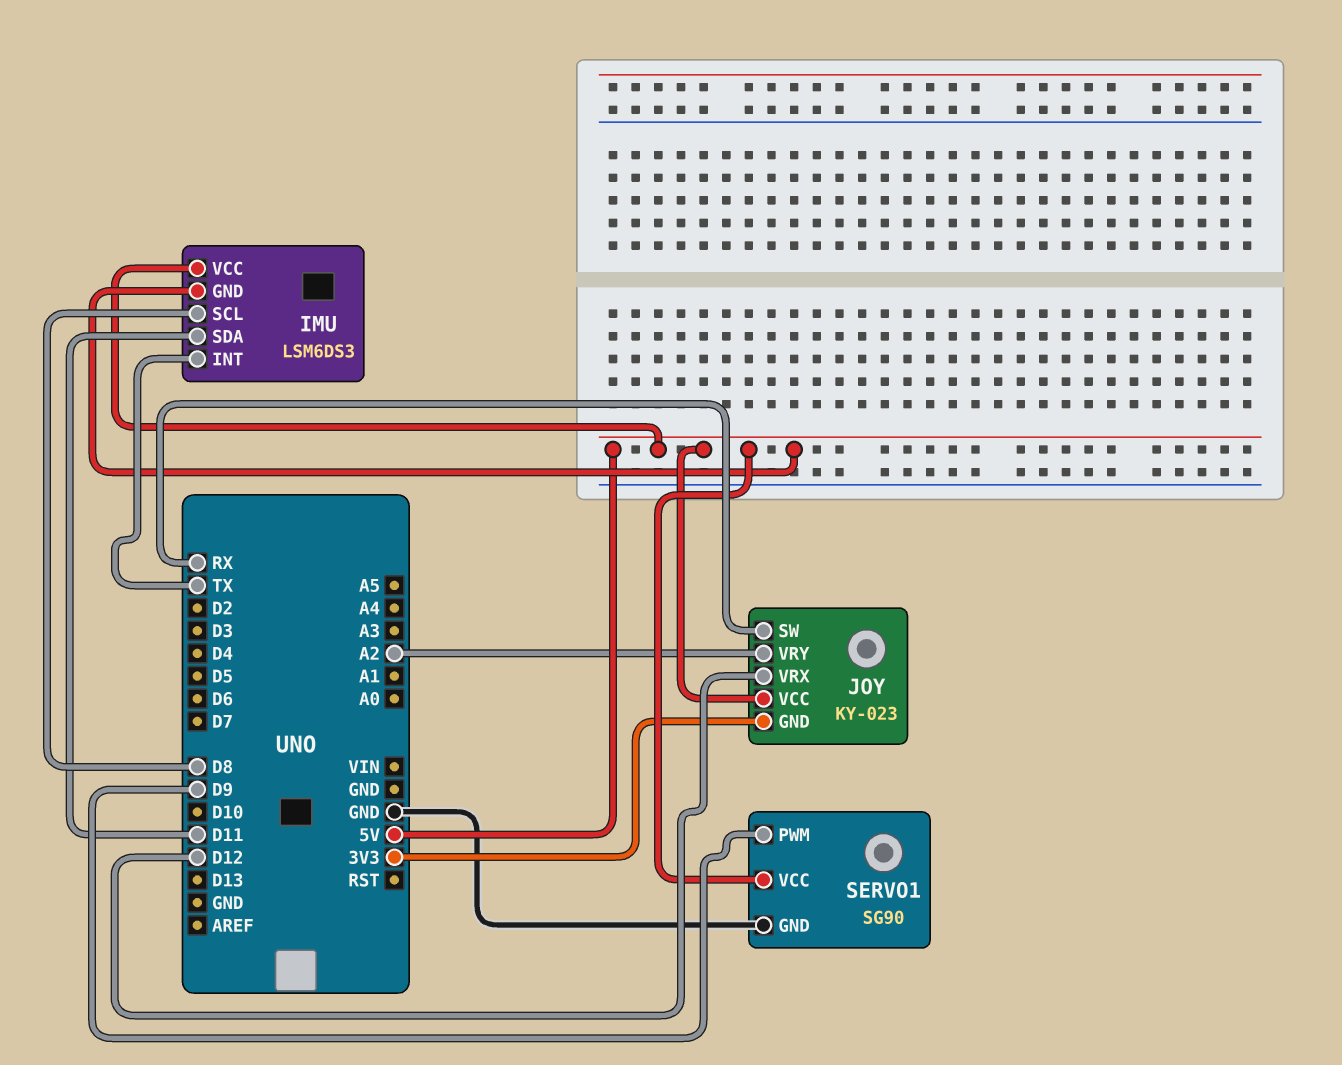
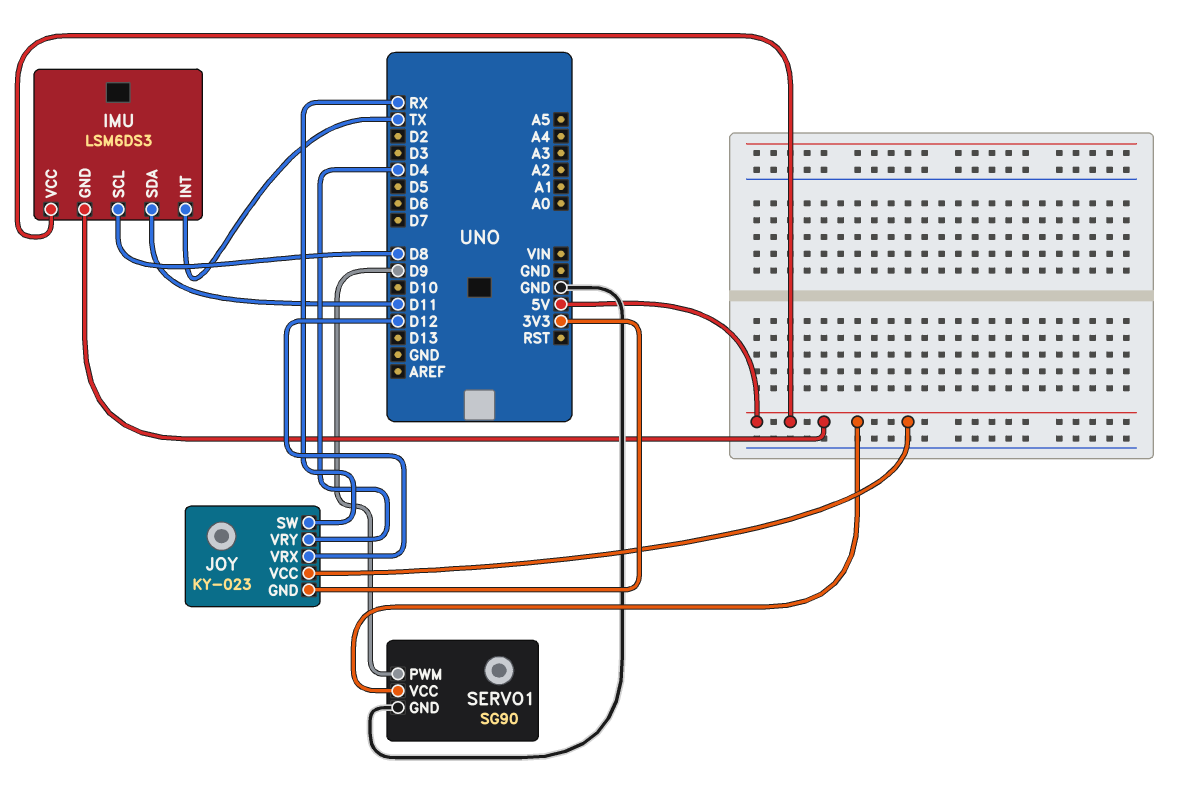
JOY pin VRY: A2 -> D4

